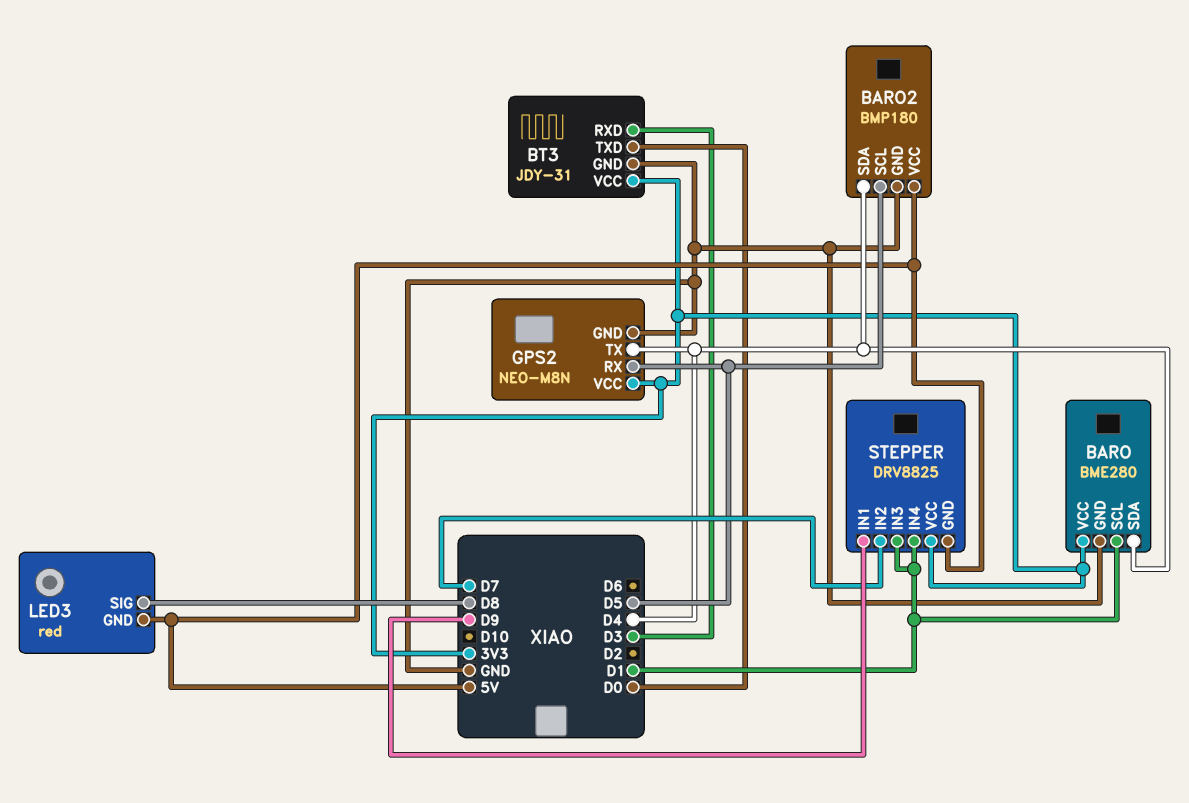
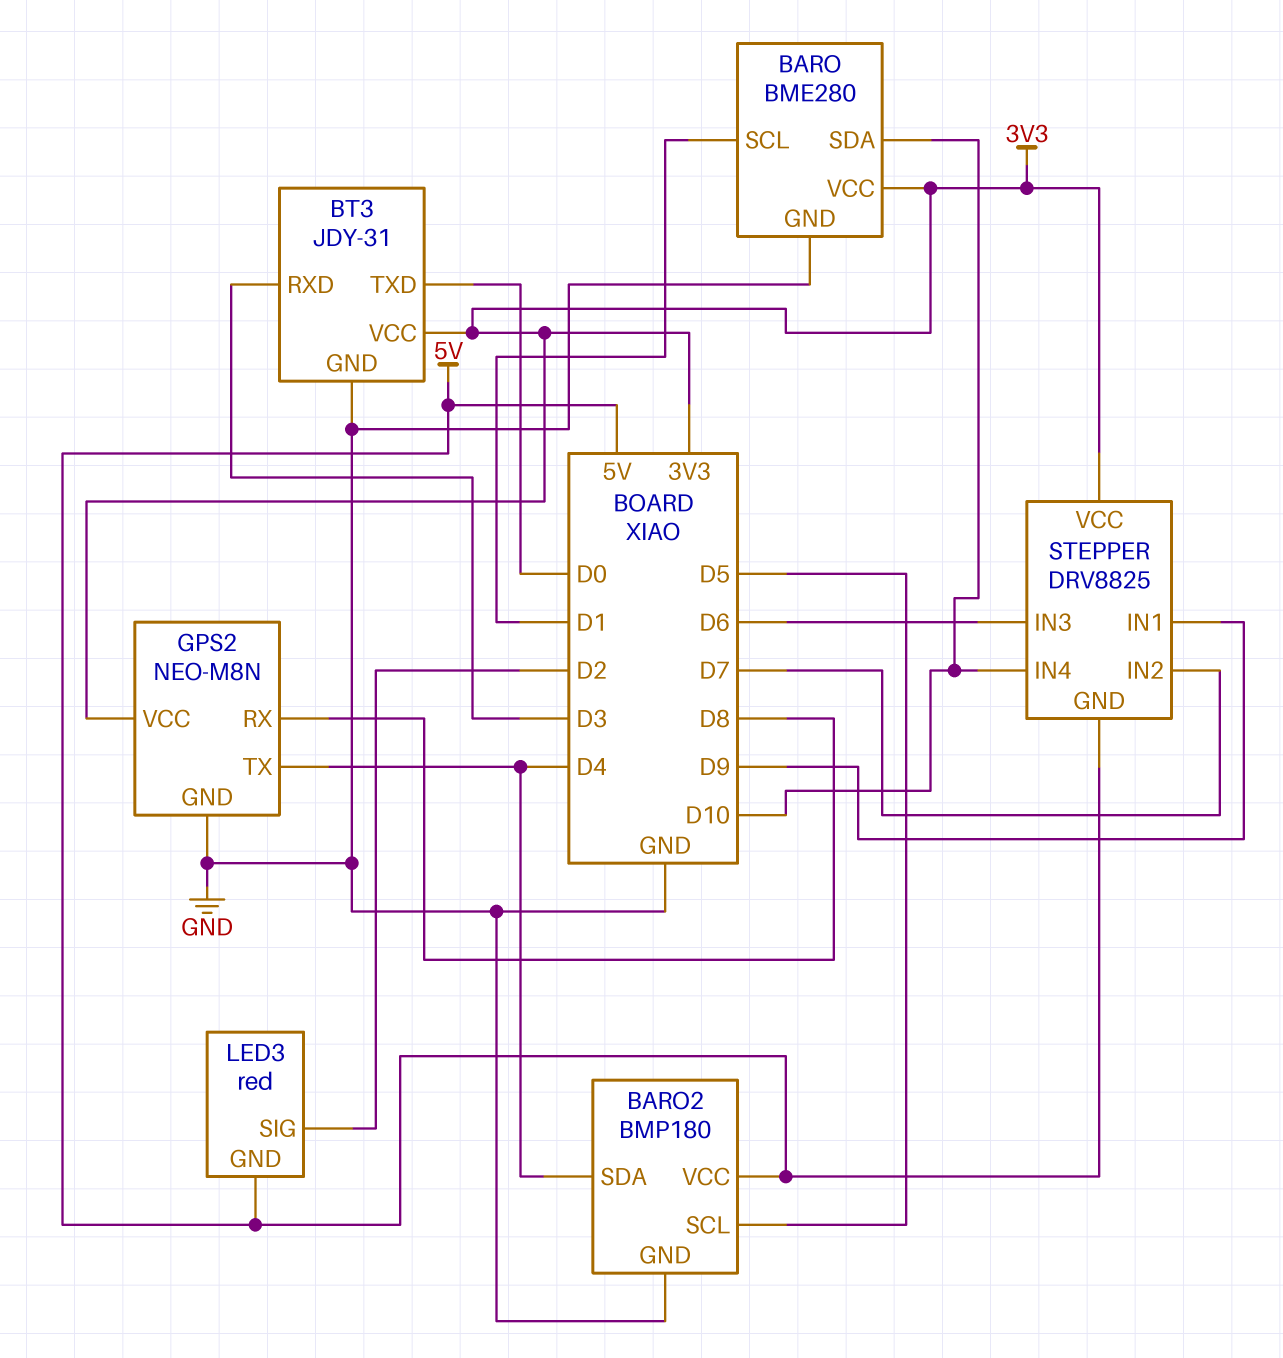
BARO pin SDA: D4 -> D10
GPS2 pin RX: D5 -> D8
LED3 pin SIG: D8 -> D2
STEPPER pin IN3: D1 -> D6
STEPPER pin IN4: D1 -> D10

